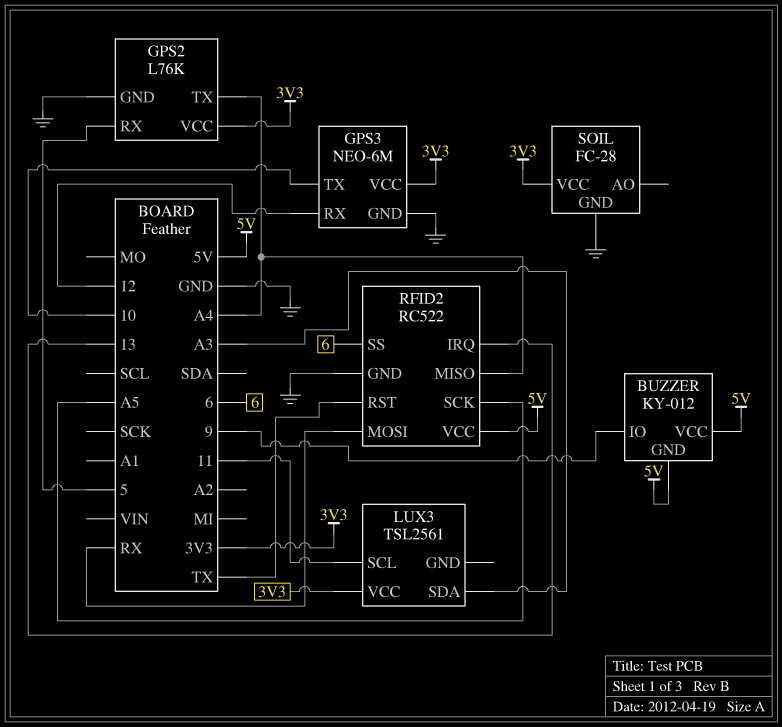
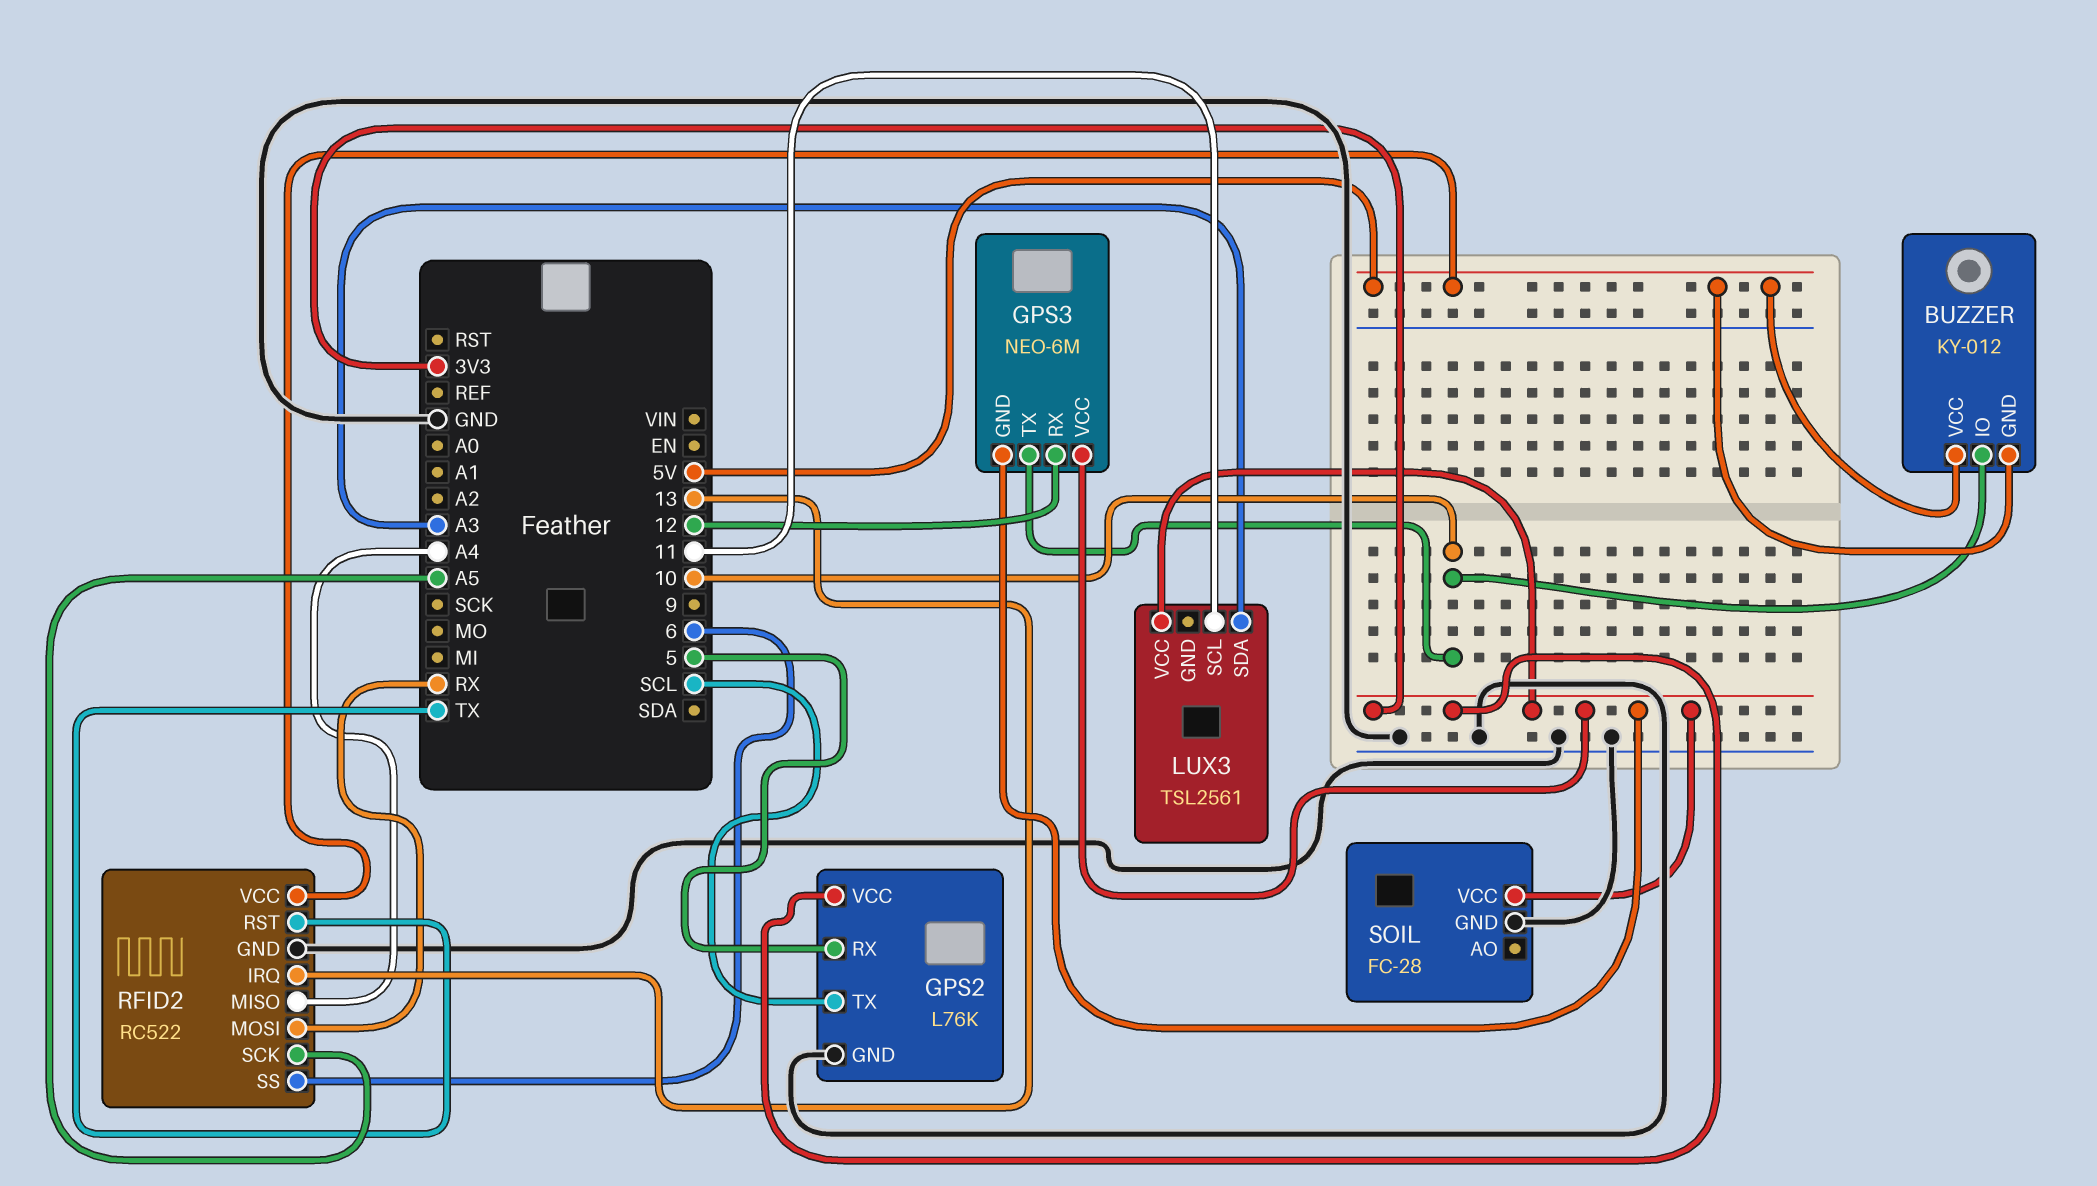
BUZZER pin IO: 9 -> 10
GPS2 pin TX: A4 -> SCL
GPS3 pin GND: GND -> 3V3

